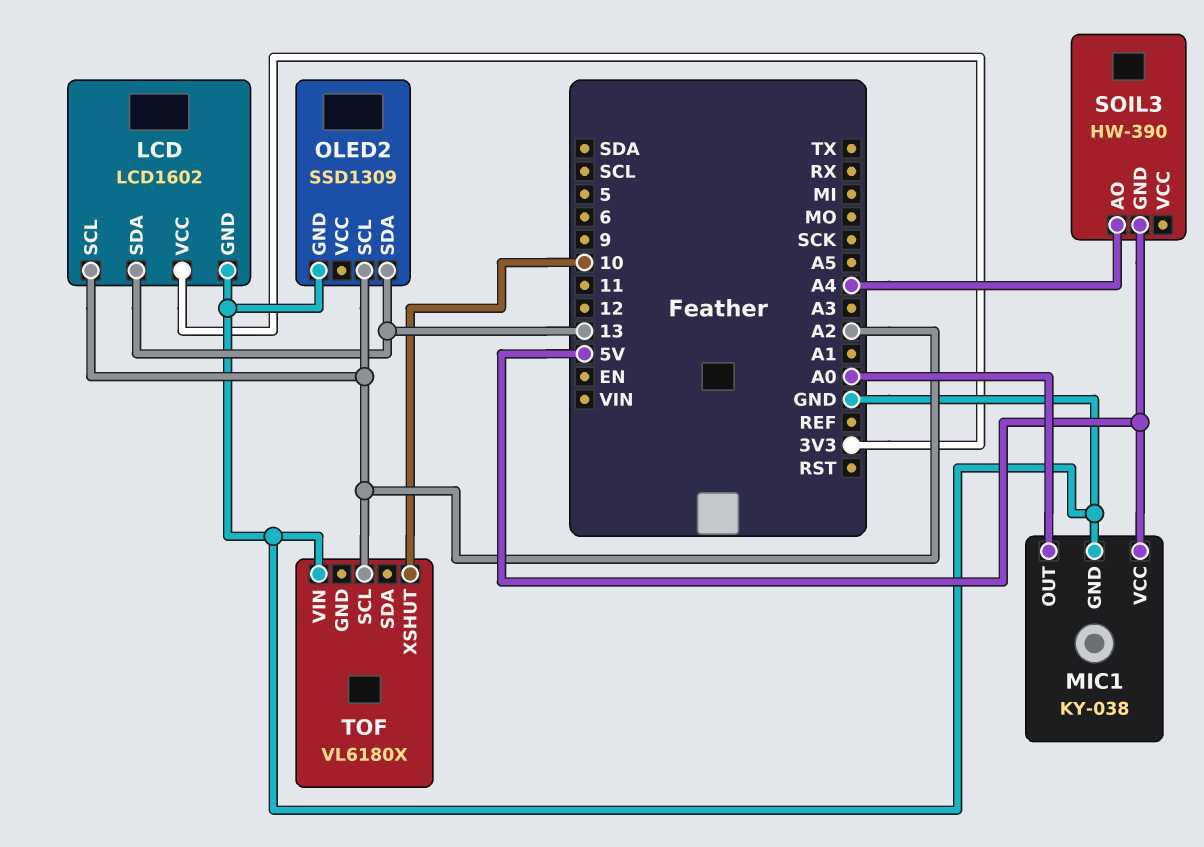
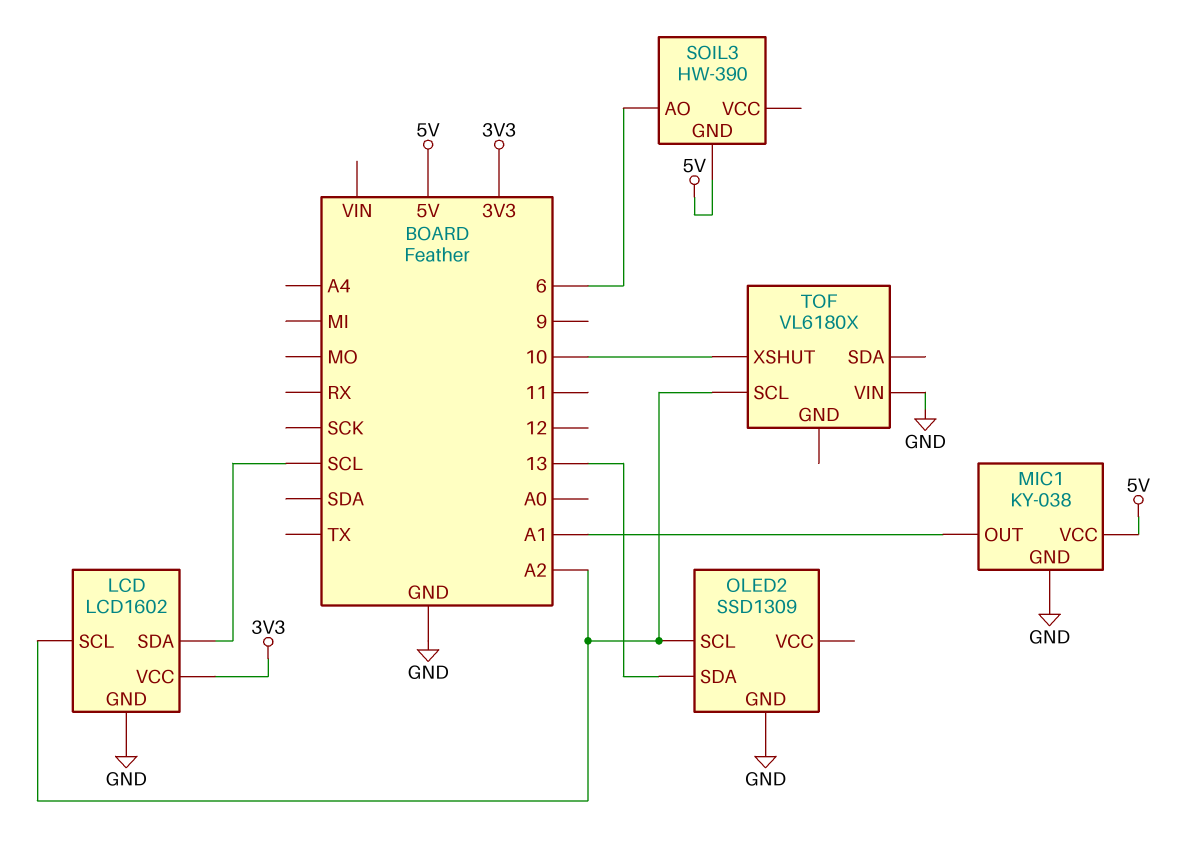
LCD pin SDA: 13 -> SCL
MIC1 pin OUT: A0 -> A1
SOIL3 pin AO: A4 -> 6

